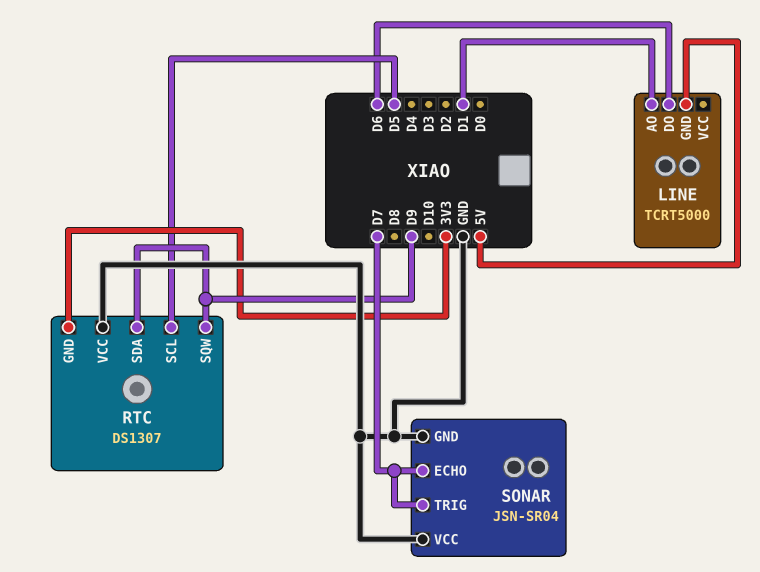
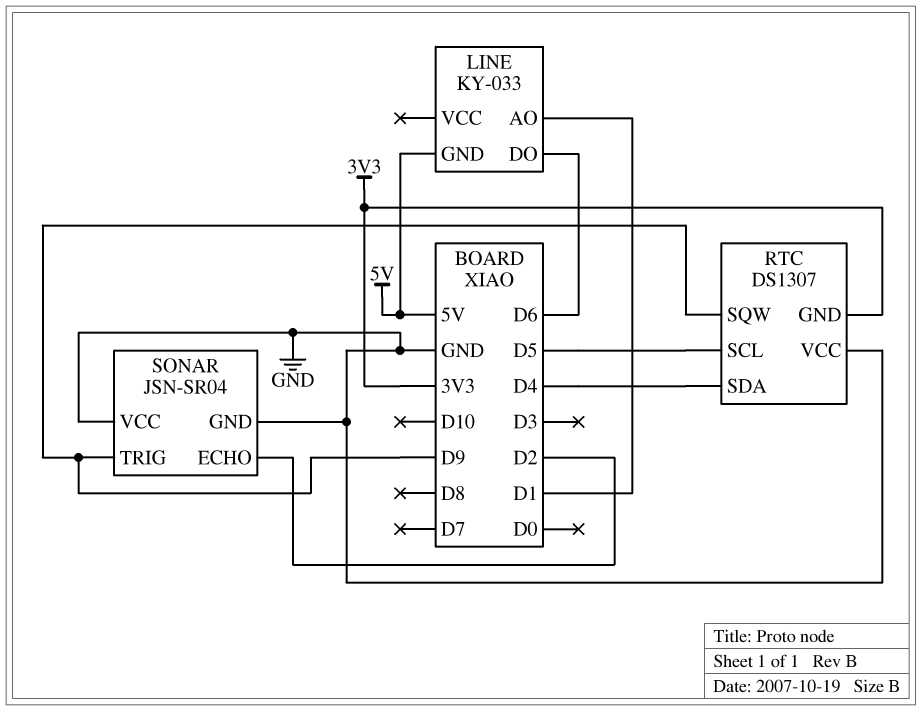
LINE: TCRT5000 -> KY-033
RTC pin SDA: D9 -> D4
SONAR pin ECHO: D7 -> D2
SONAR pin TRIG: D7 -> D9

